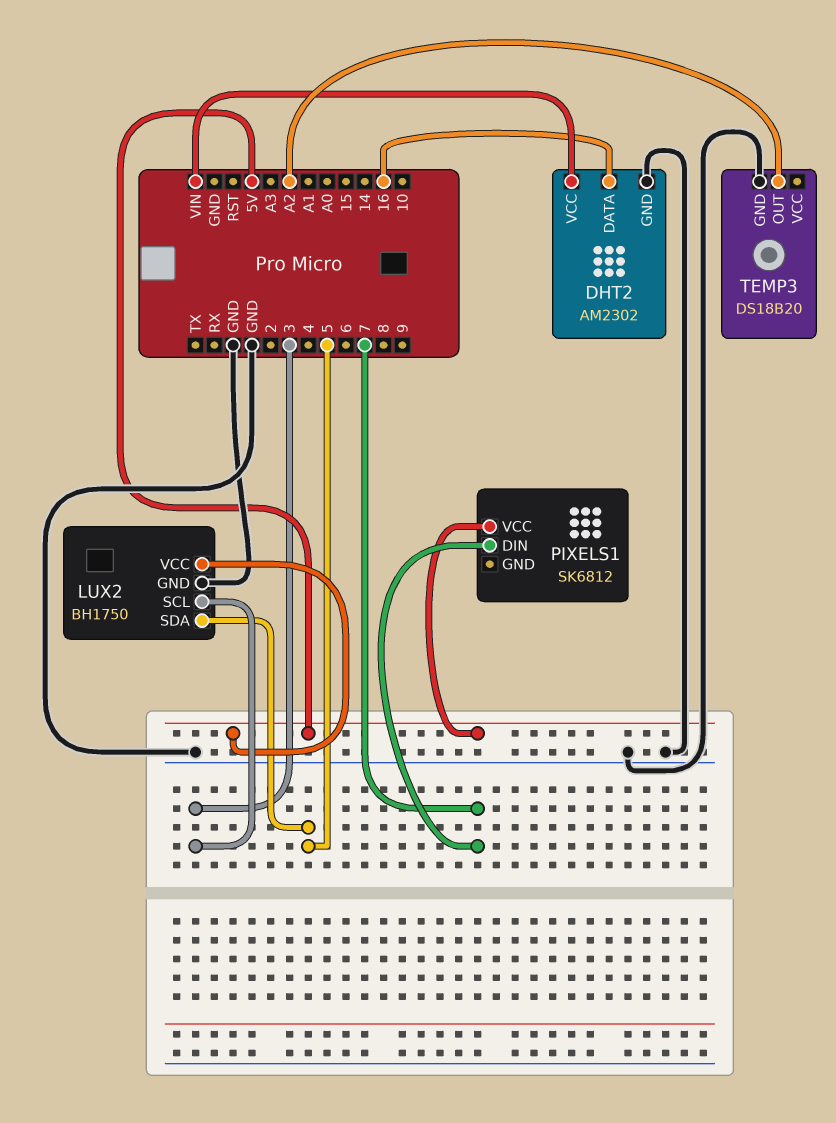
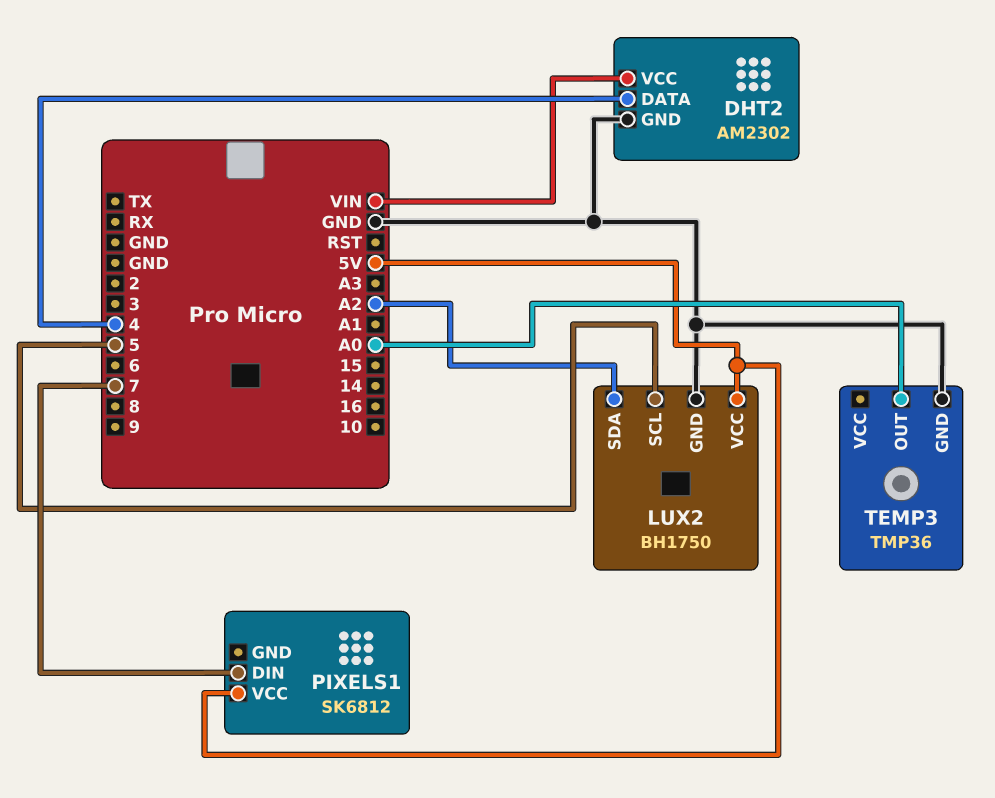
DHT2 pin DATA: 16 -> 4
LUX2 pin SCL: 3 -> 5
LUX2 pin SDA: 5 -> A2
TEMP3: DS18B20 -> TMP36
TEMP3 pin OUT: A2 -> A0

